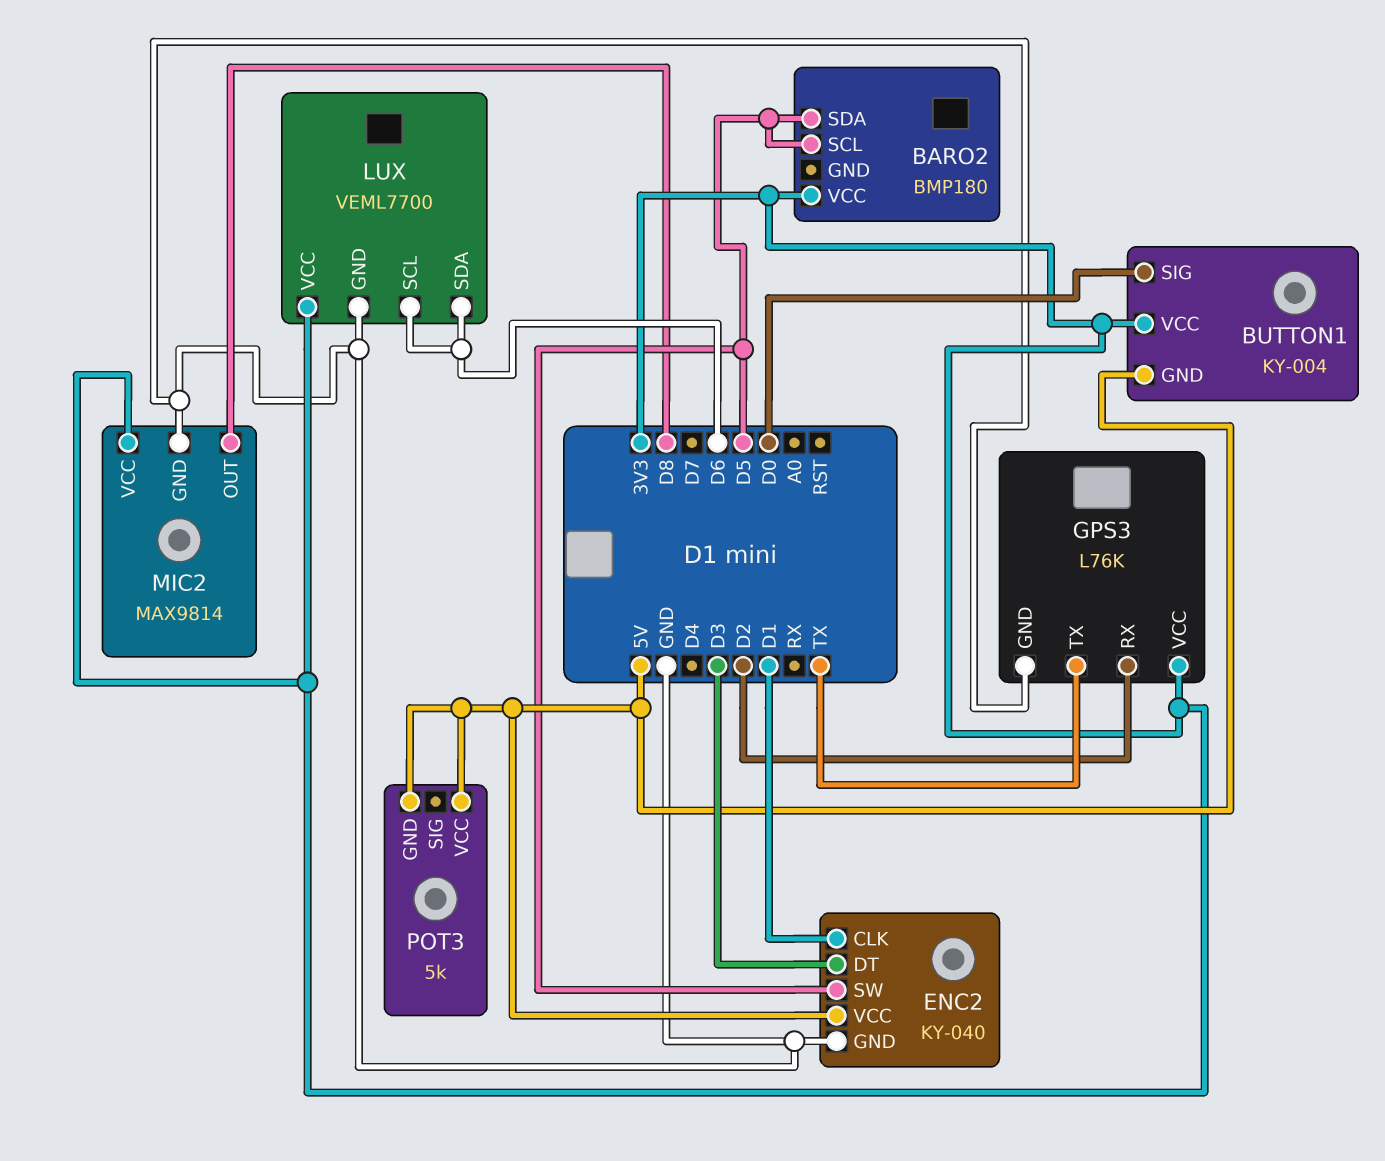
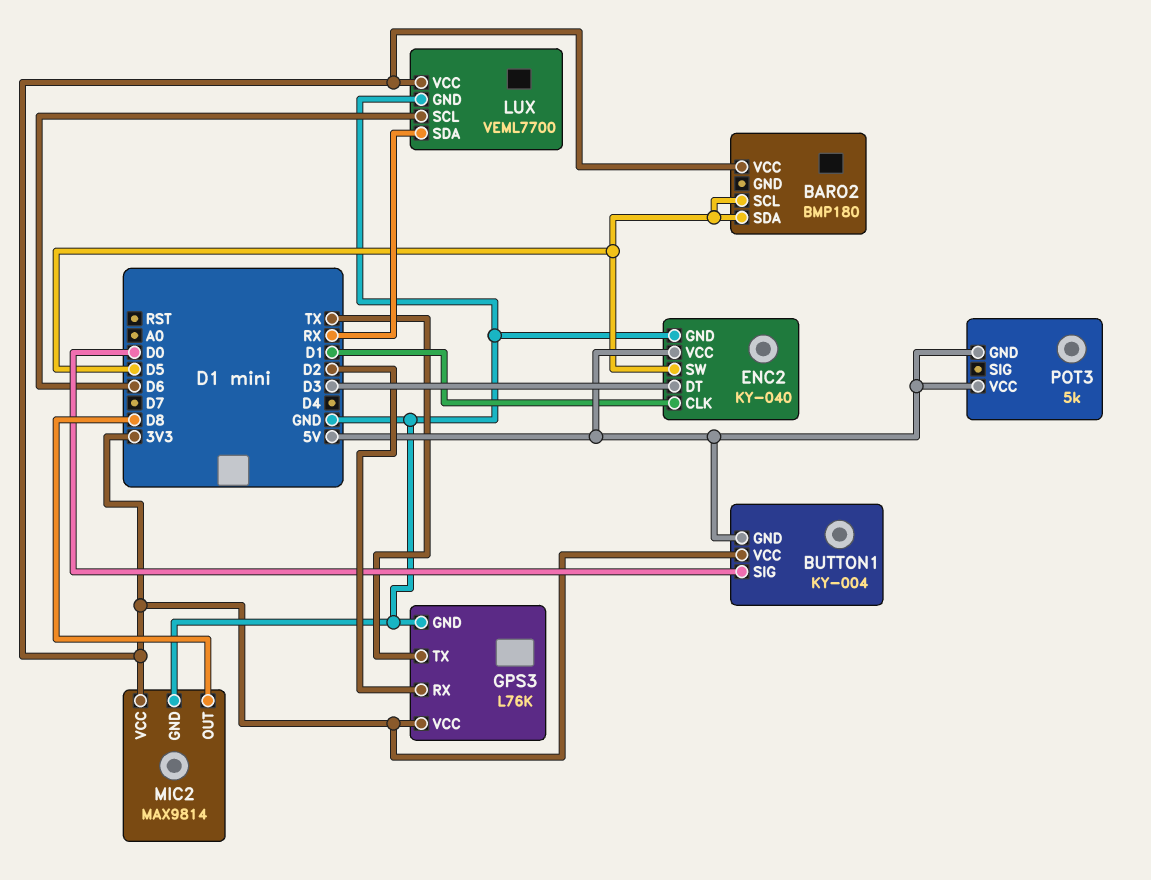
LUX pin SDA: D6 -> RX

